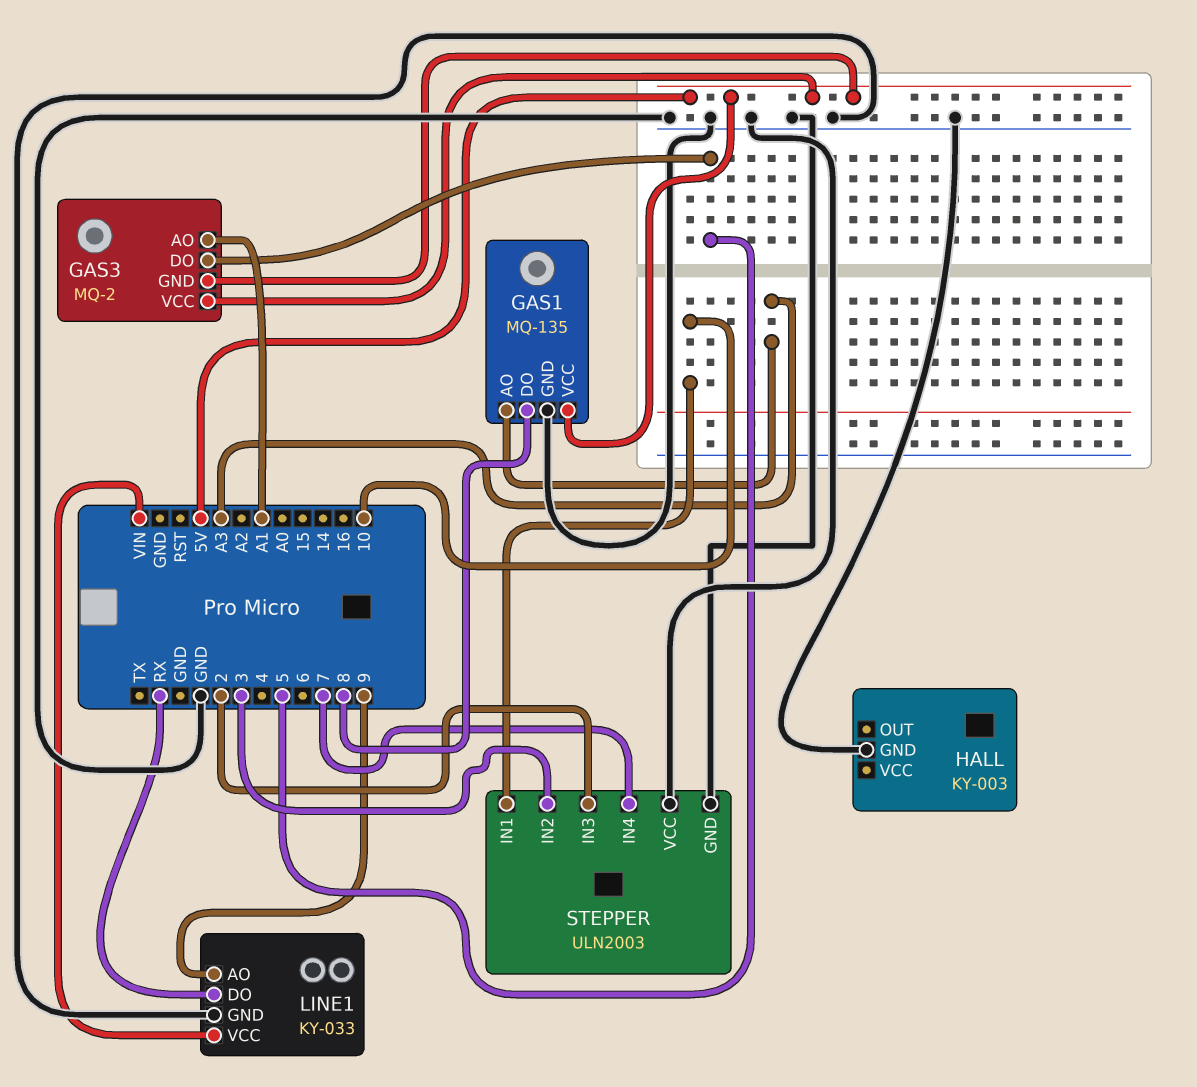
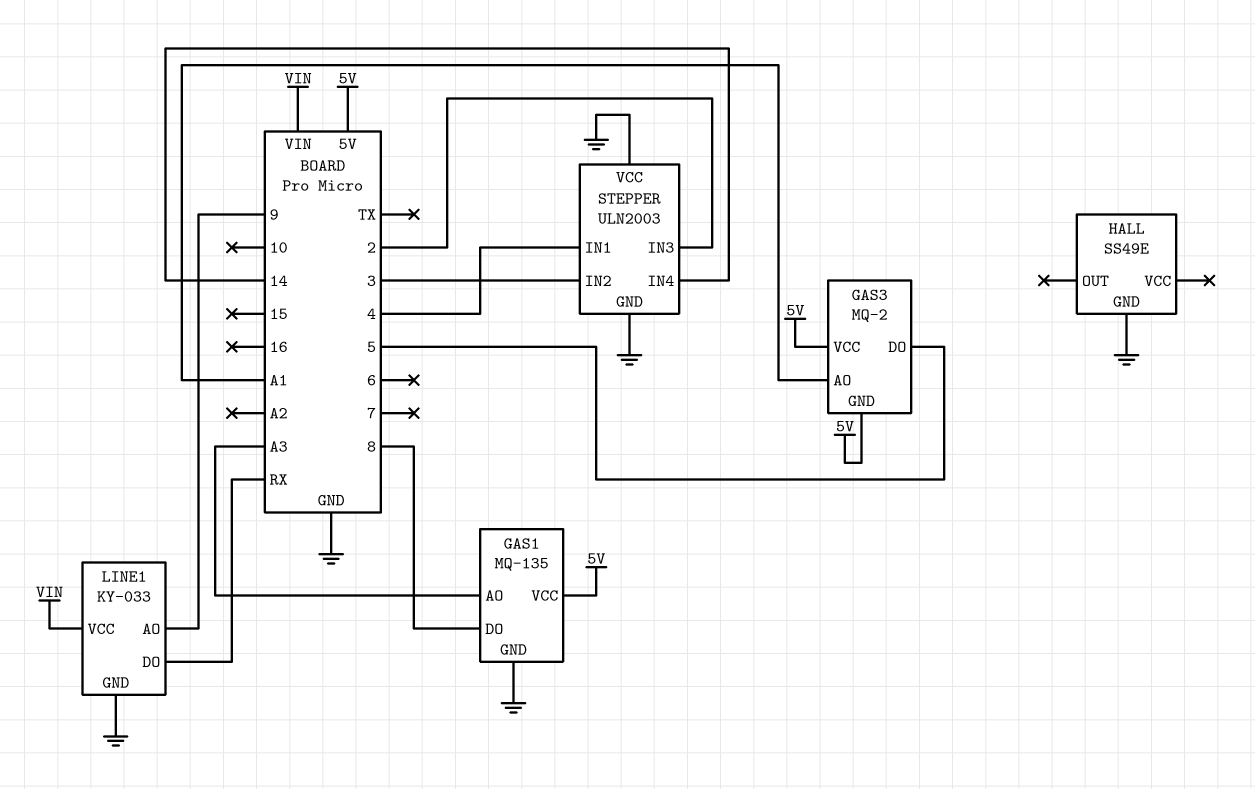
HALL: KY-003 -> SS49E
STEPPER pin IN1: 10 -> 4
STEPPER pin IN4: 7 -> 14

